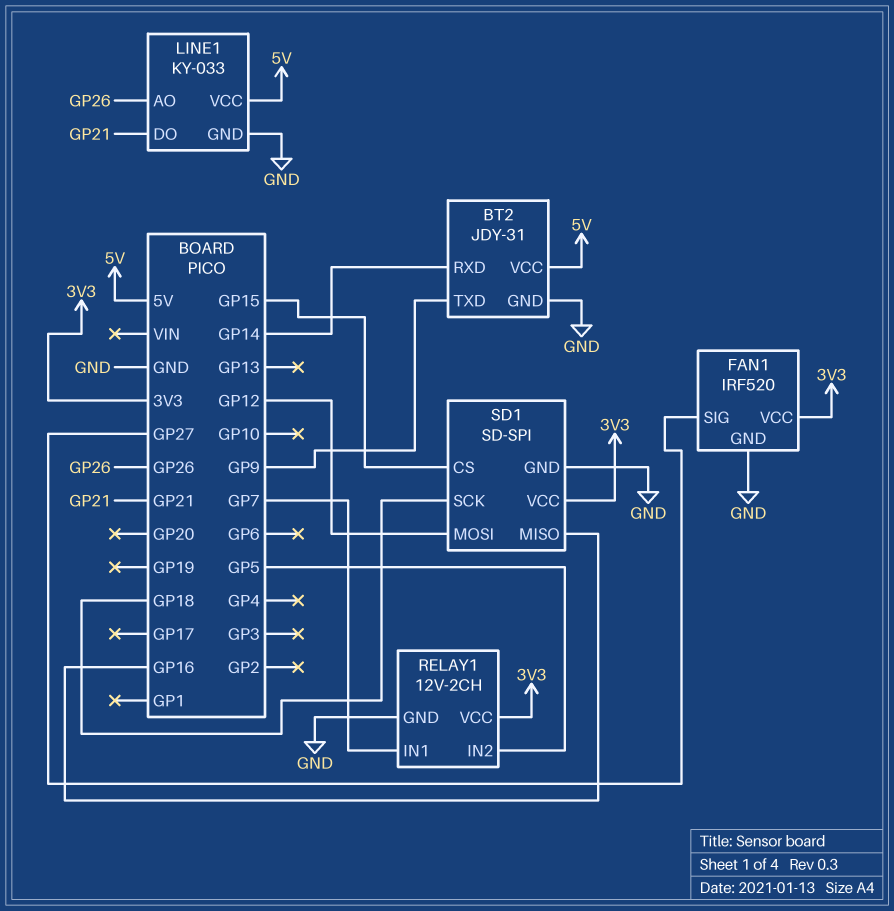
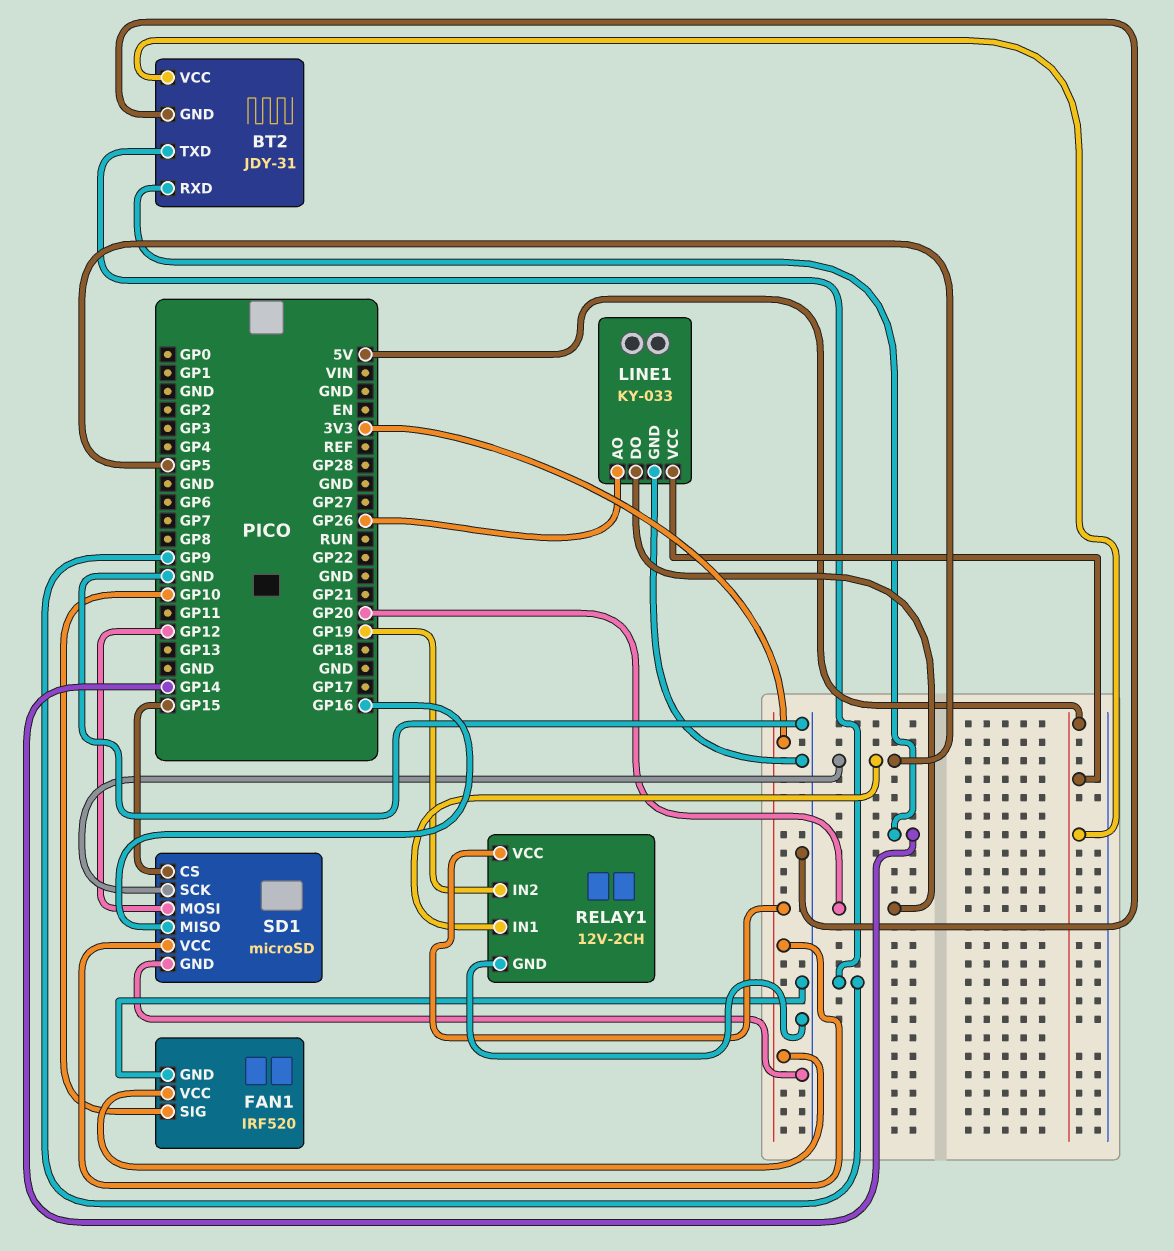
FAN1 pin SIG: GP27 -> GP10
LINE1 pin DO: GP21 -> GP20
RELAY1 pin IN1: GP7 -> GP5
RELAY1 pin IN2: GP5 -> GP19
SD1: SD-SPI -> microSD
SD1 pin SCK: GP18 -> GP5

